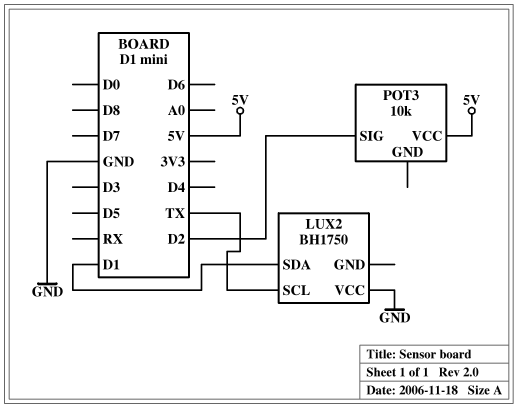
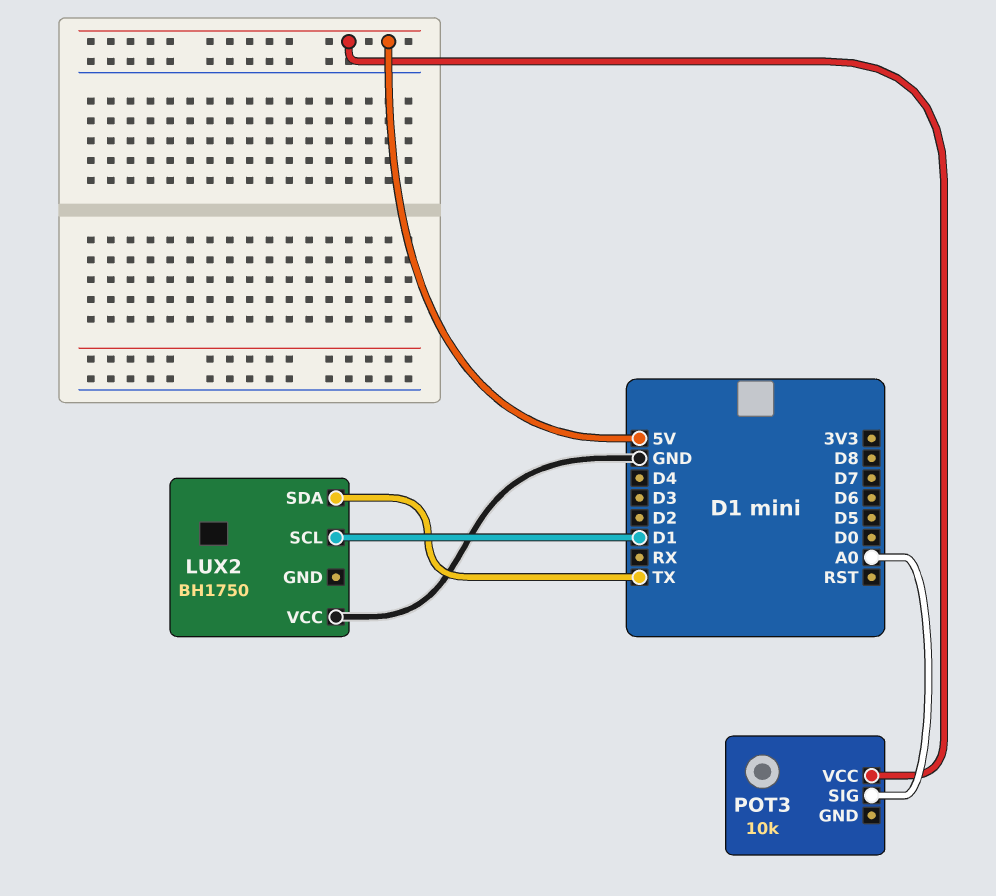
LUX2 pin SCL: TX -> D1
LUX2 pin SDA: D1 -> TX
POT3 pin SIG: D2 -> A0

